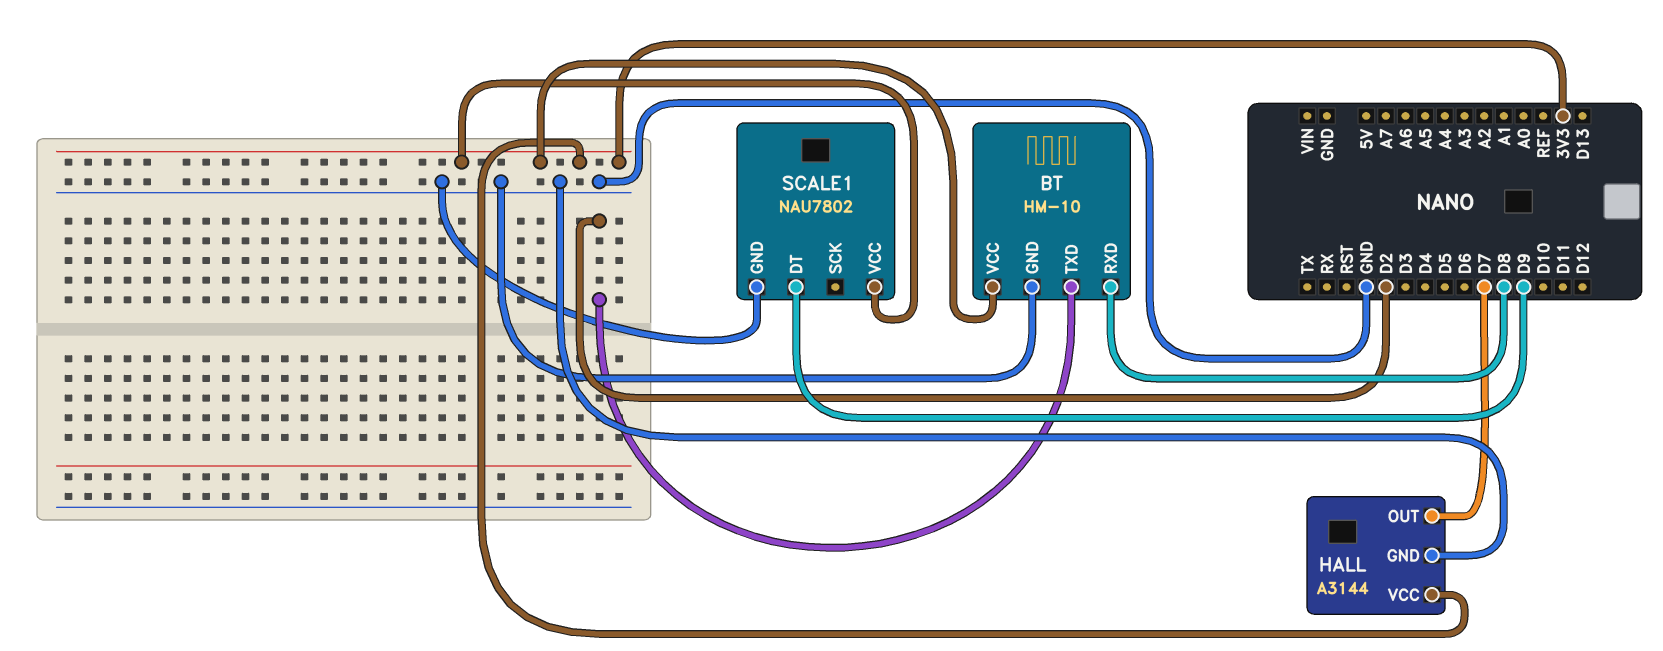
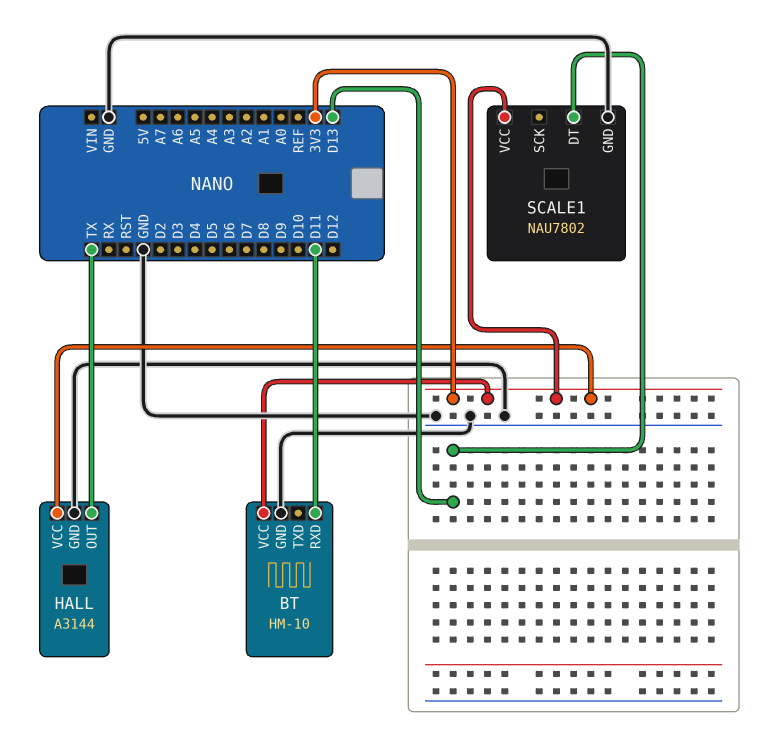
BT pin RXD: D8 -> D11
BT pin TXD: D2 -> none
HALL pin OUT: D7 -> TX
SCALE1 pin DT: D9 -> D13

